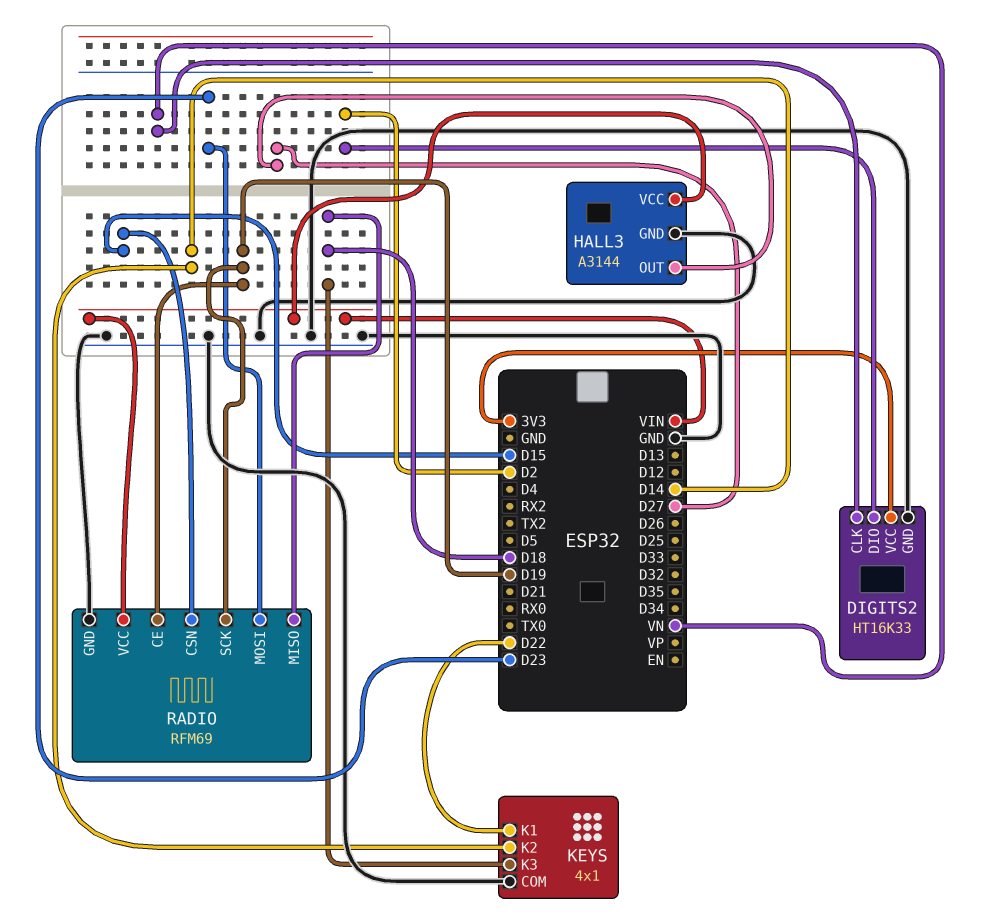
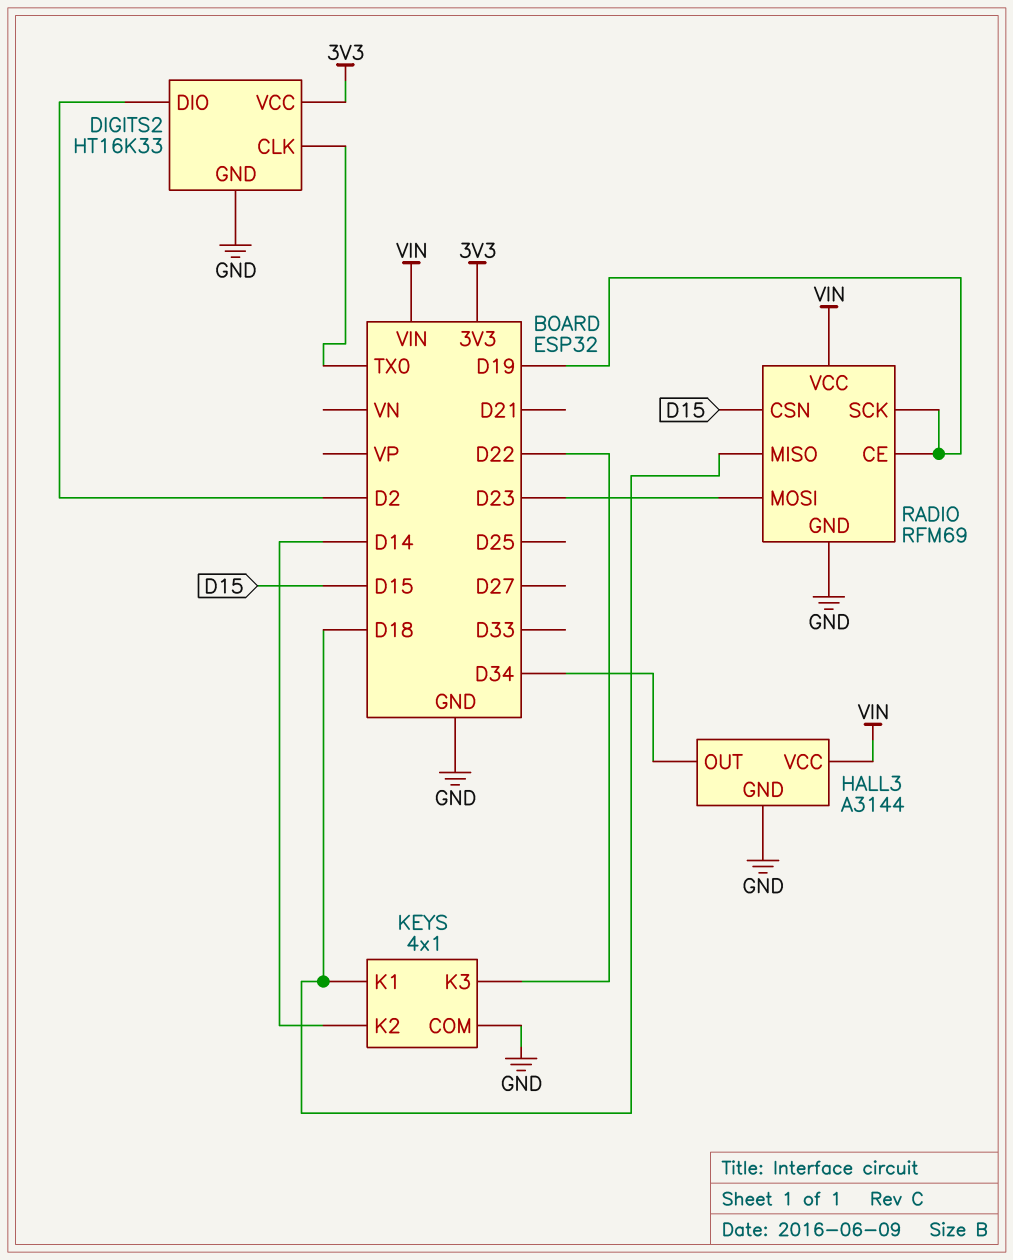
DIGITS2 pin CLK: VN -> TX0
HALL3 pin OUT: D27 -> D34
KEYS pin K1: D22 -> D18
KEYS pin K3: D18 -> D22

